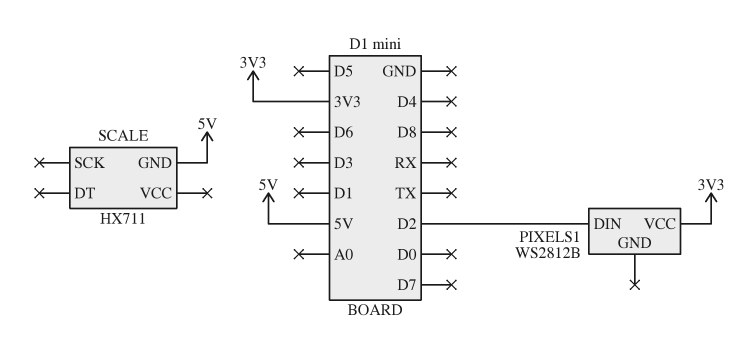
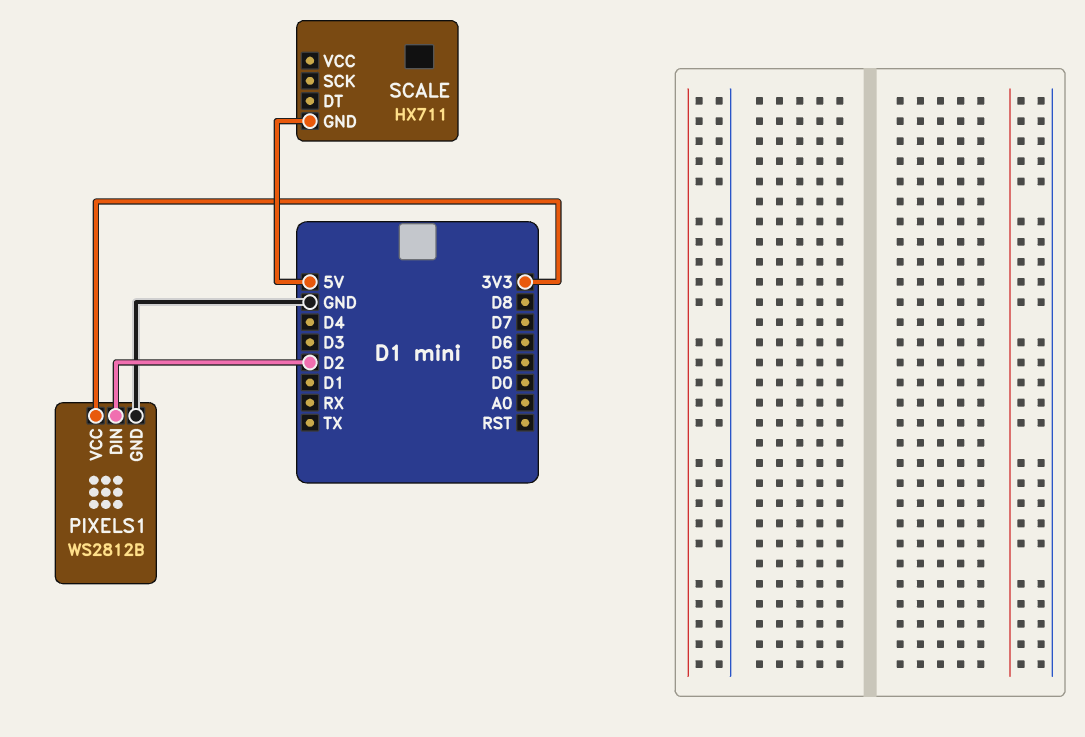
PIXELS1 pin GND: none -> GND

